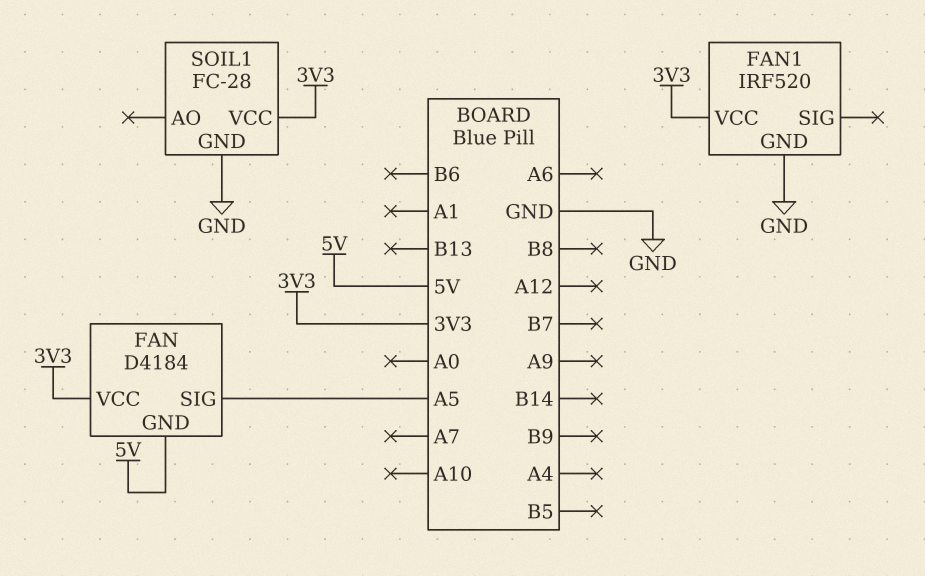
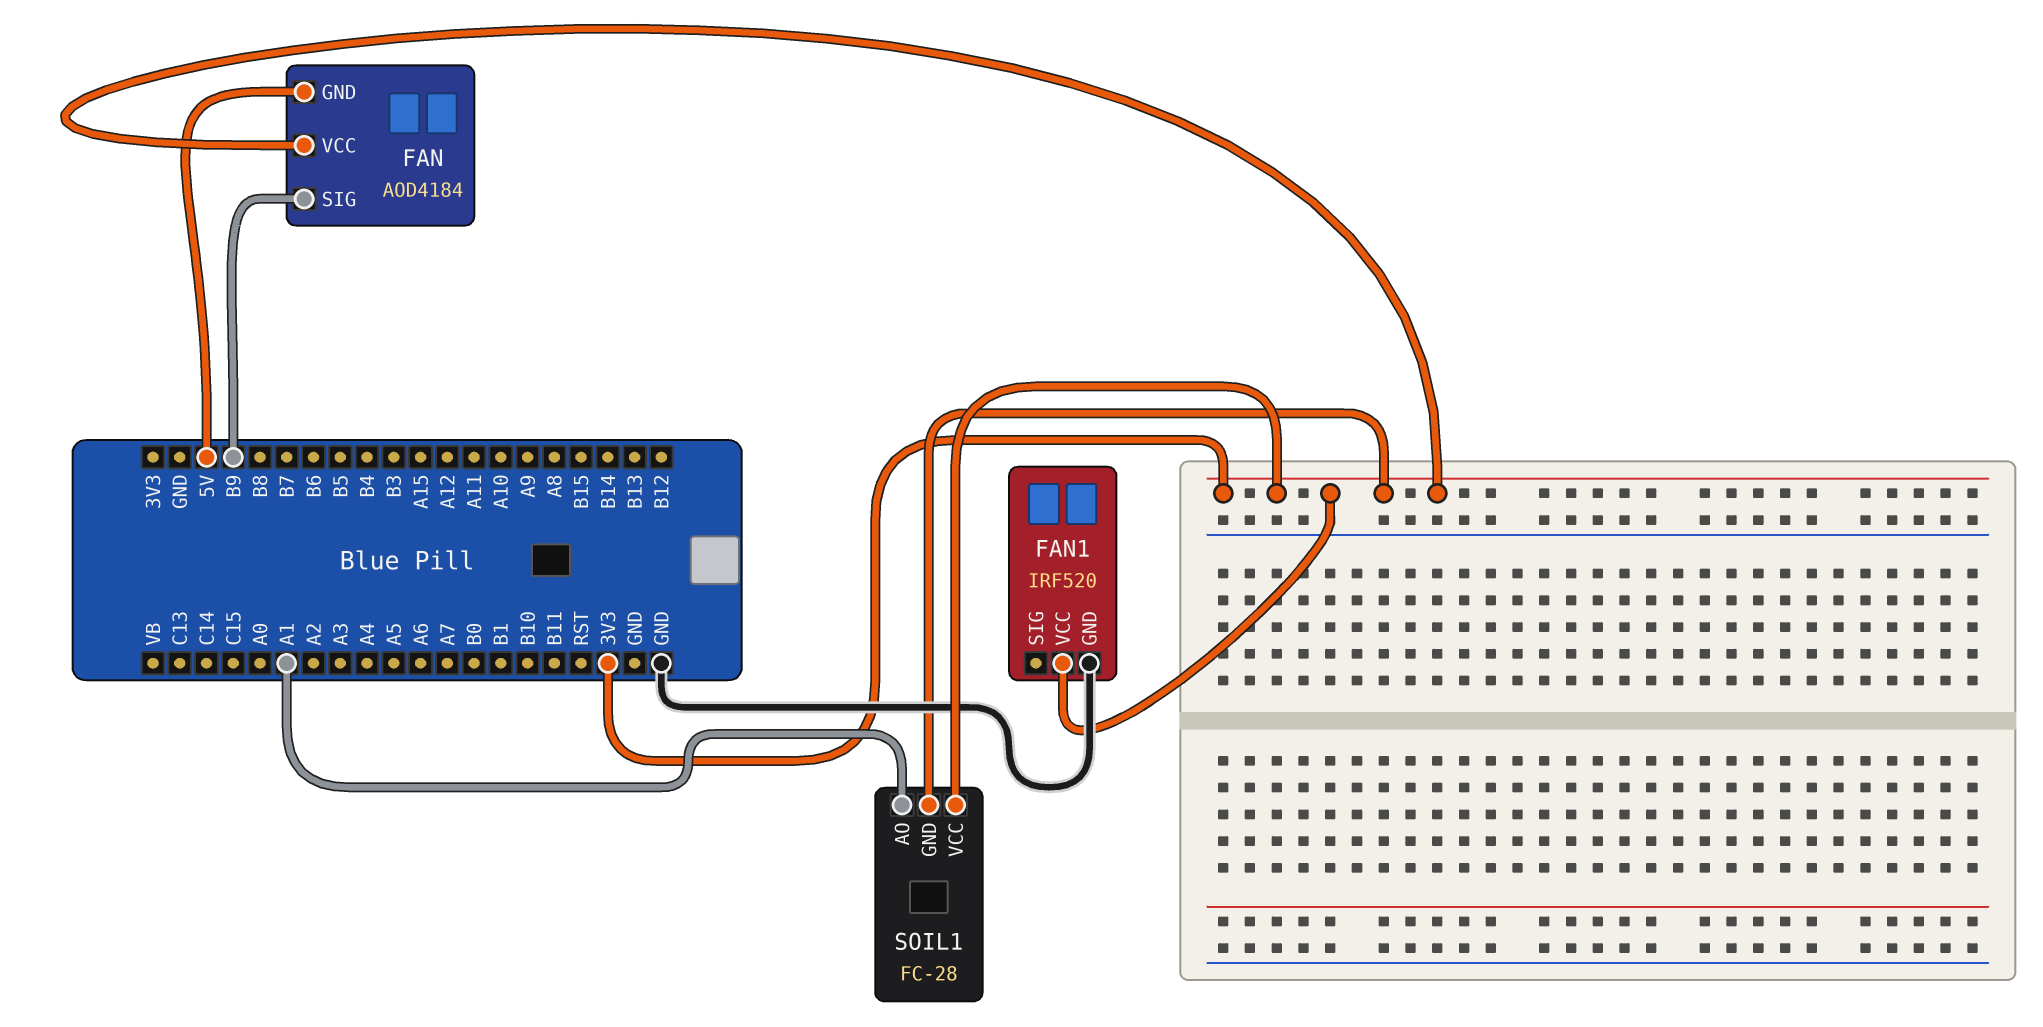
FAN: D4184 -> AOD4184
FAN pin SIG: A5 -> B9
SOIL1 pin AO: none -> A1
SOIL1 pin GND: GND -> 3V3

